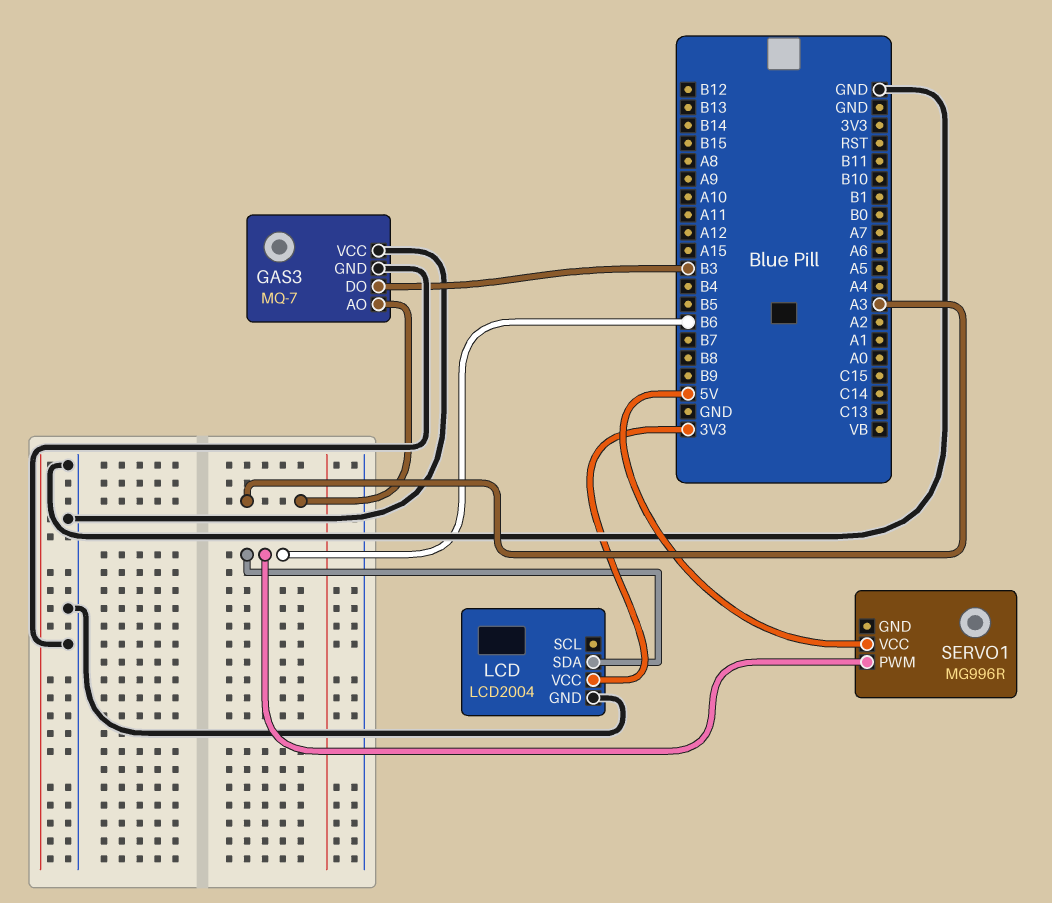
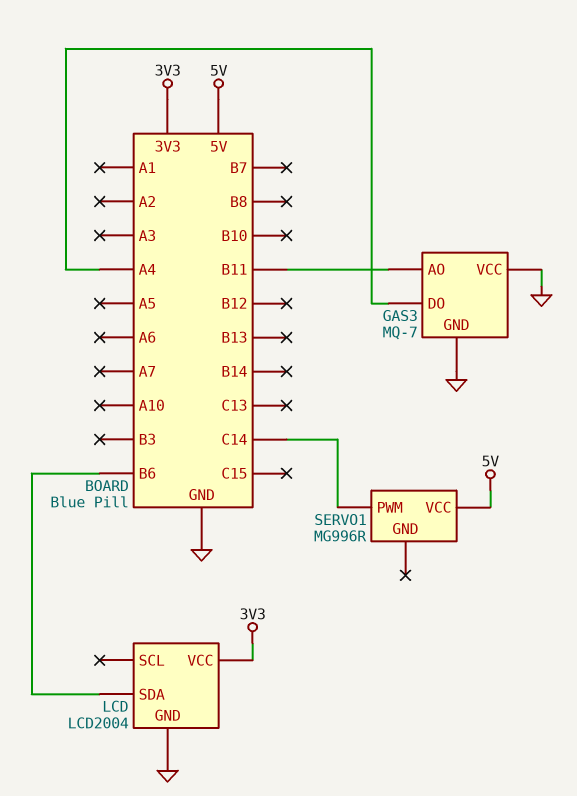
GAS3 pin AO: A3 -> B11
GAS3 pin DO: B3 -> A4
SERVO1 pin PWM: B6 -> C14

